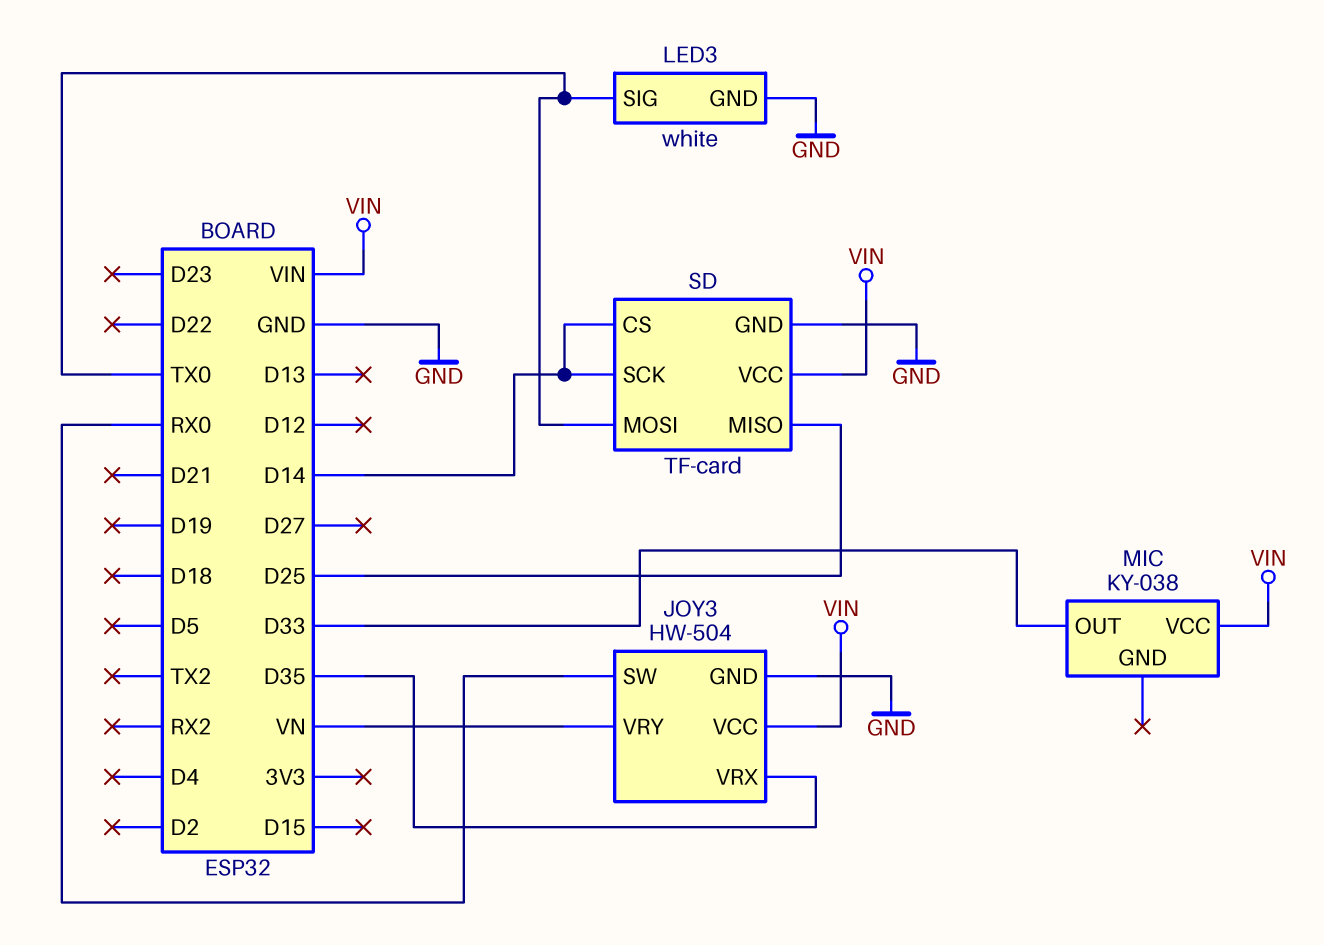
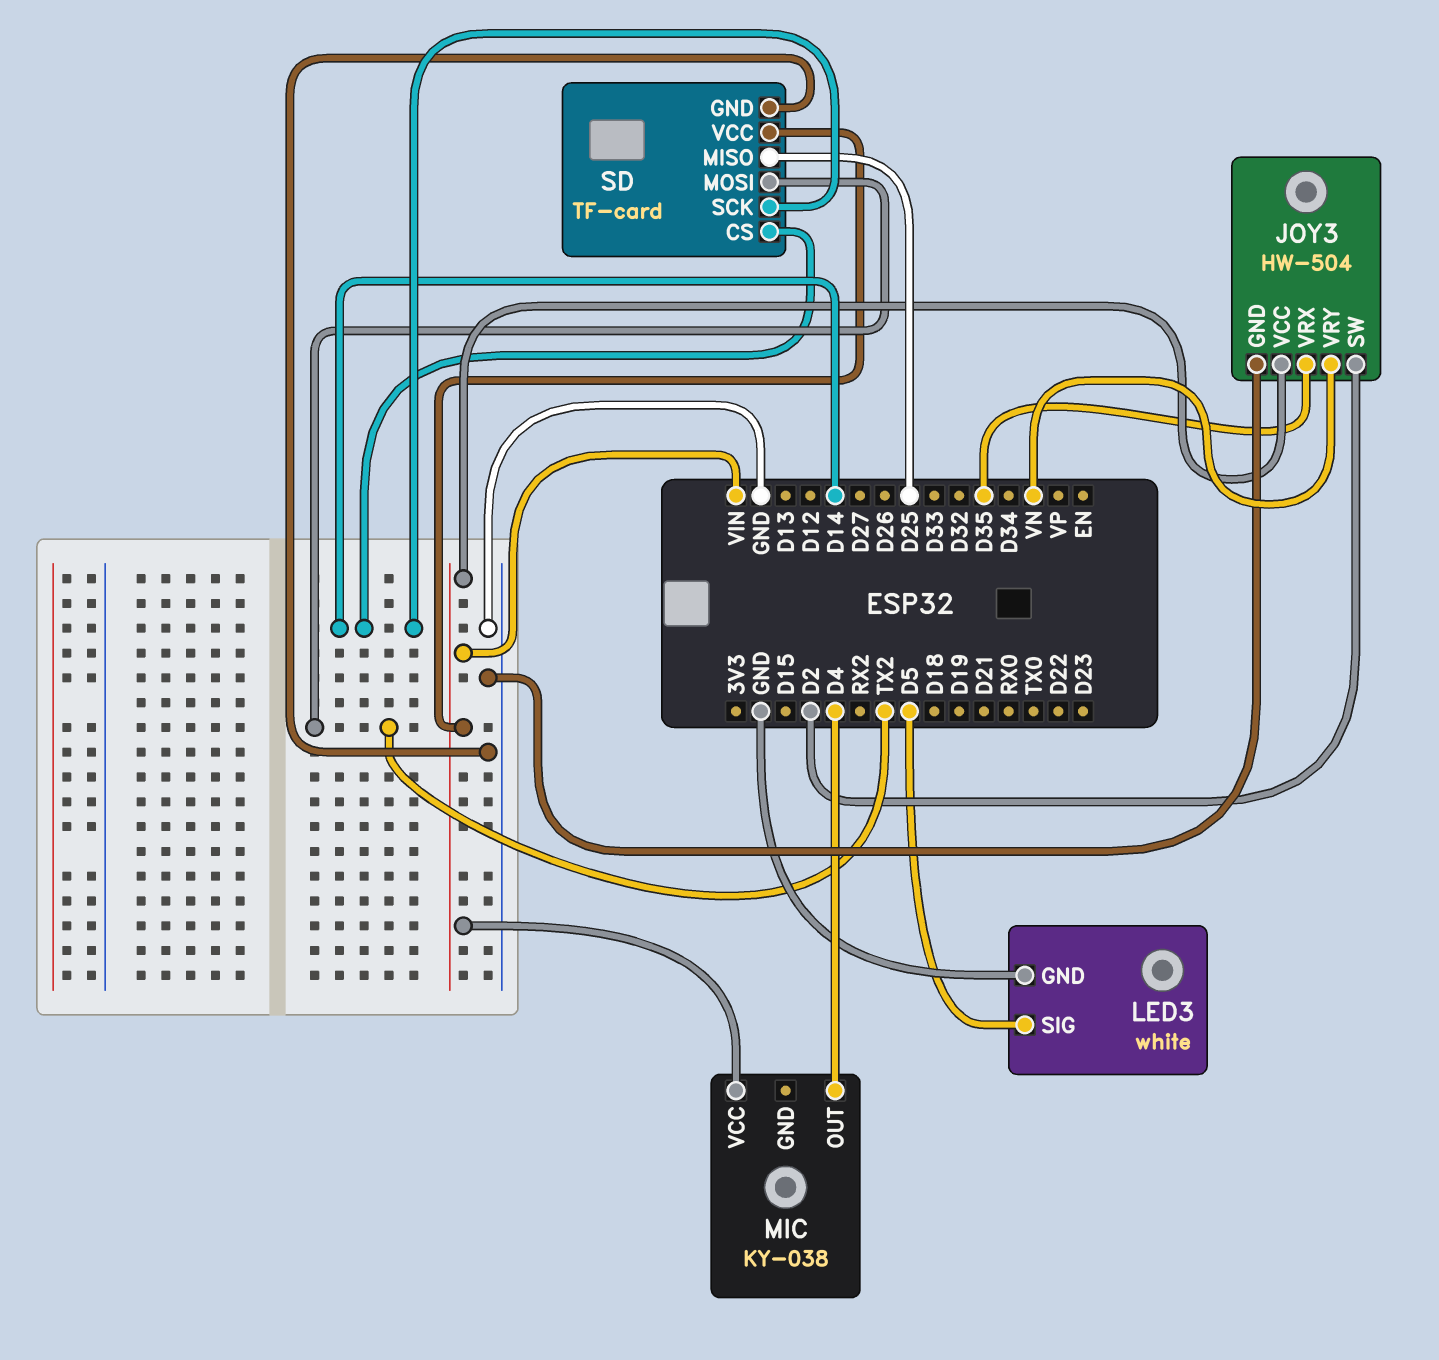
JOY3 pin SW: RX0 -> D2
LED3 pin SIG: TX0 -> D5
MIC pin OUT: D33 -> D4
SD pin MOSI: TX0 -> TX2

